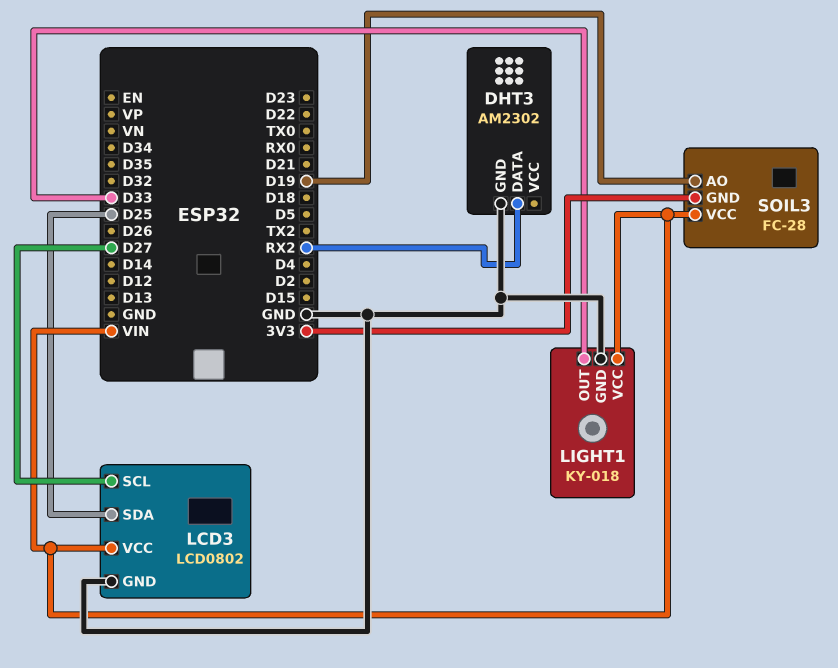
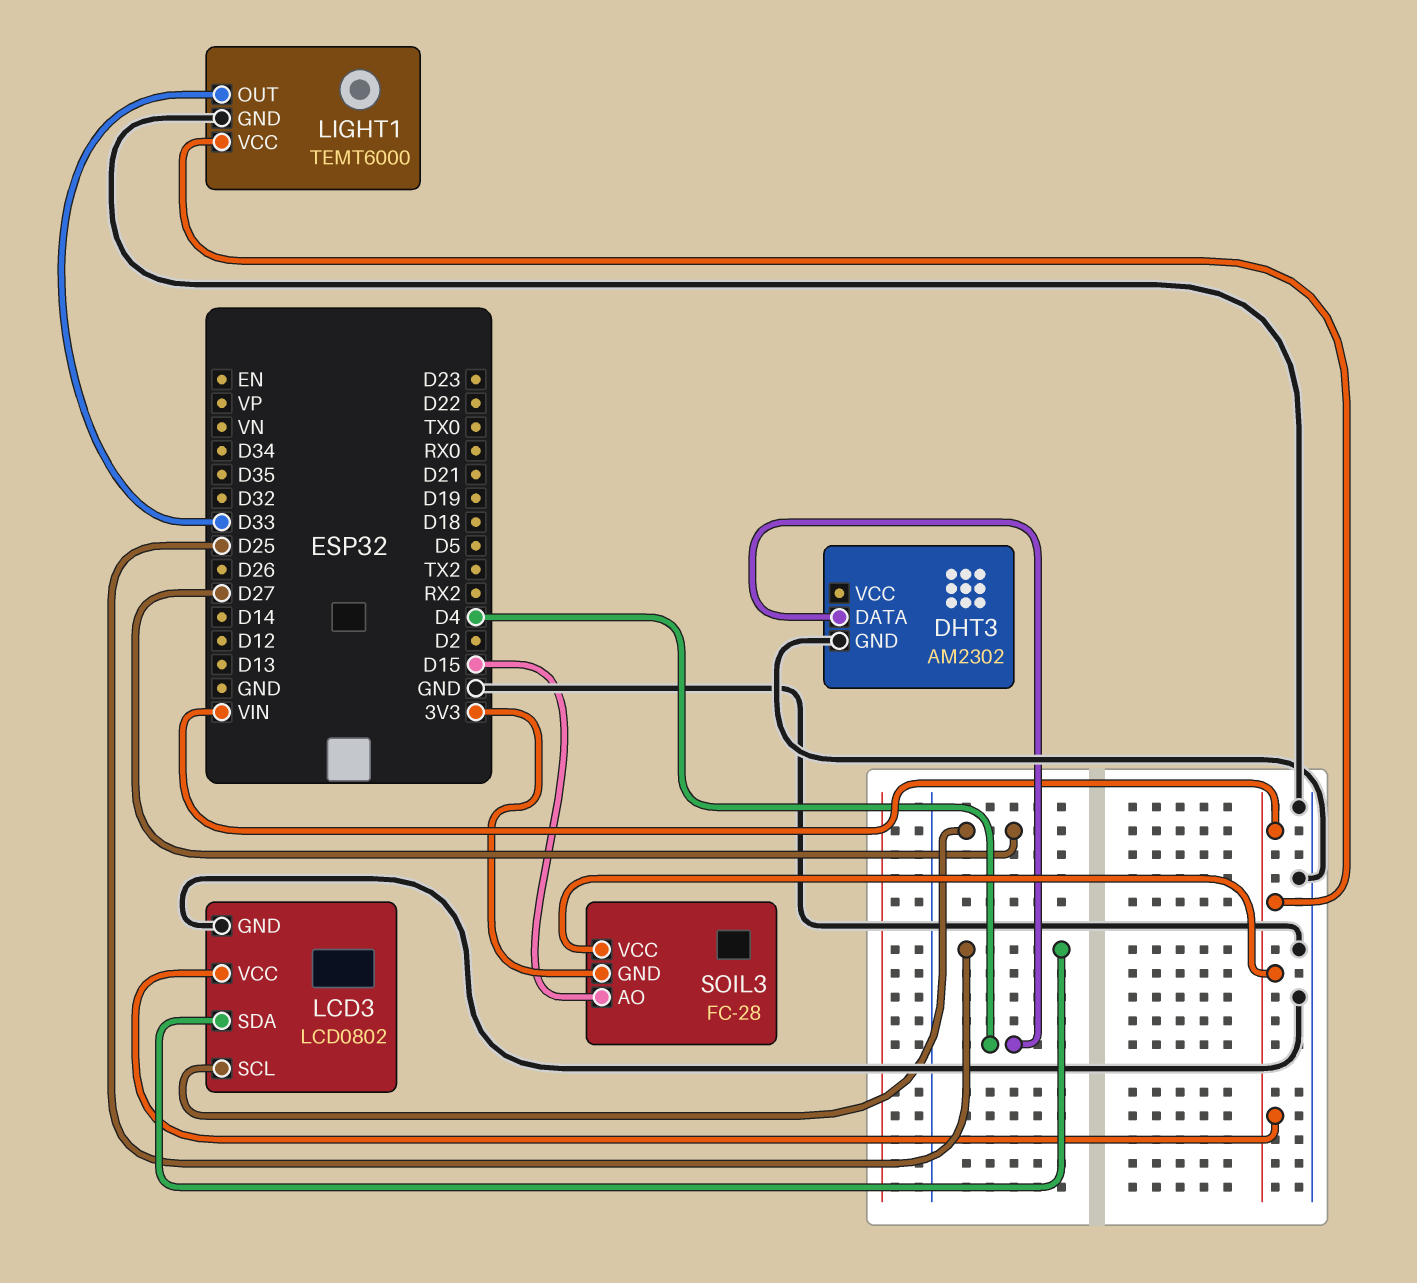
DHT3 pin DATA: RX2 -> D4
LIGHT1: KY-018 -> TEMT6000
SOIL3 pin AO: D19 -> D15

